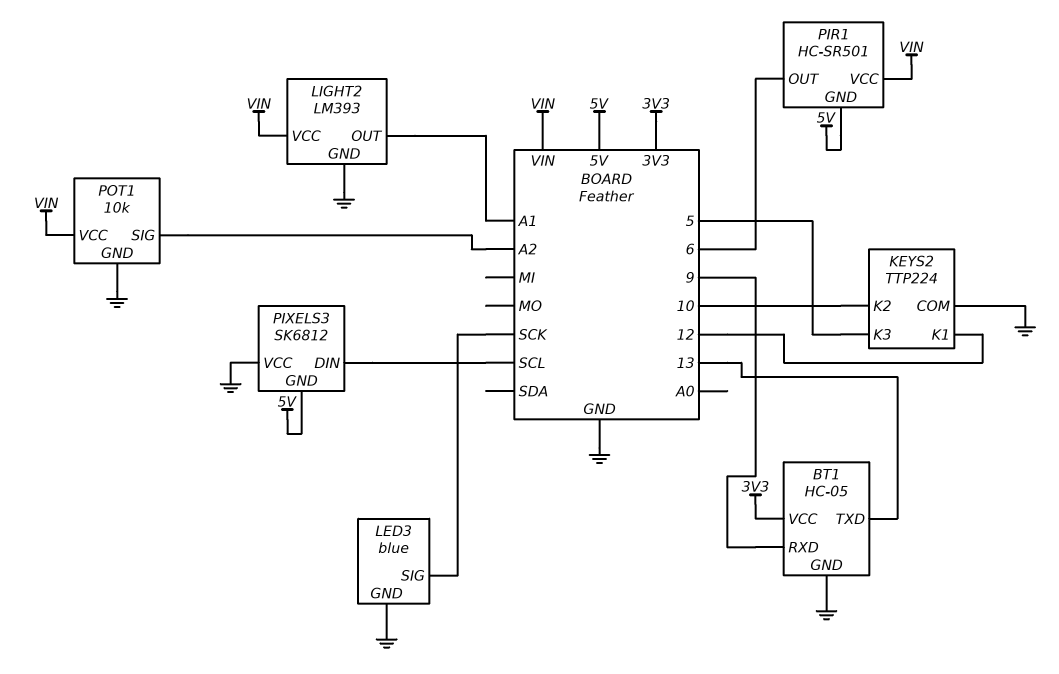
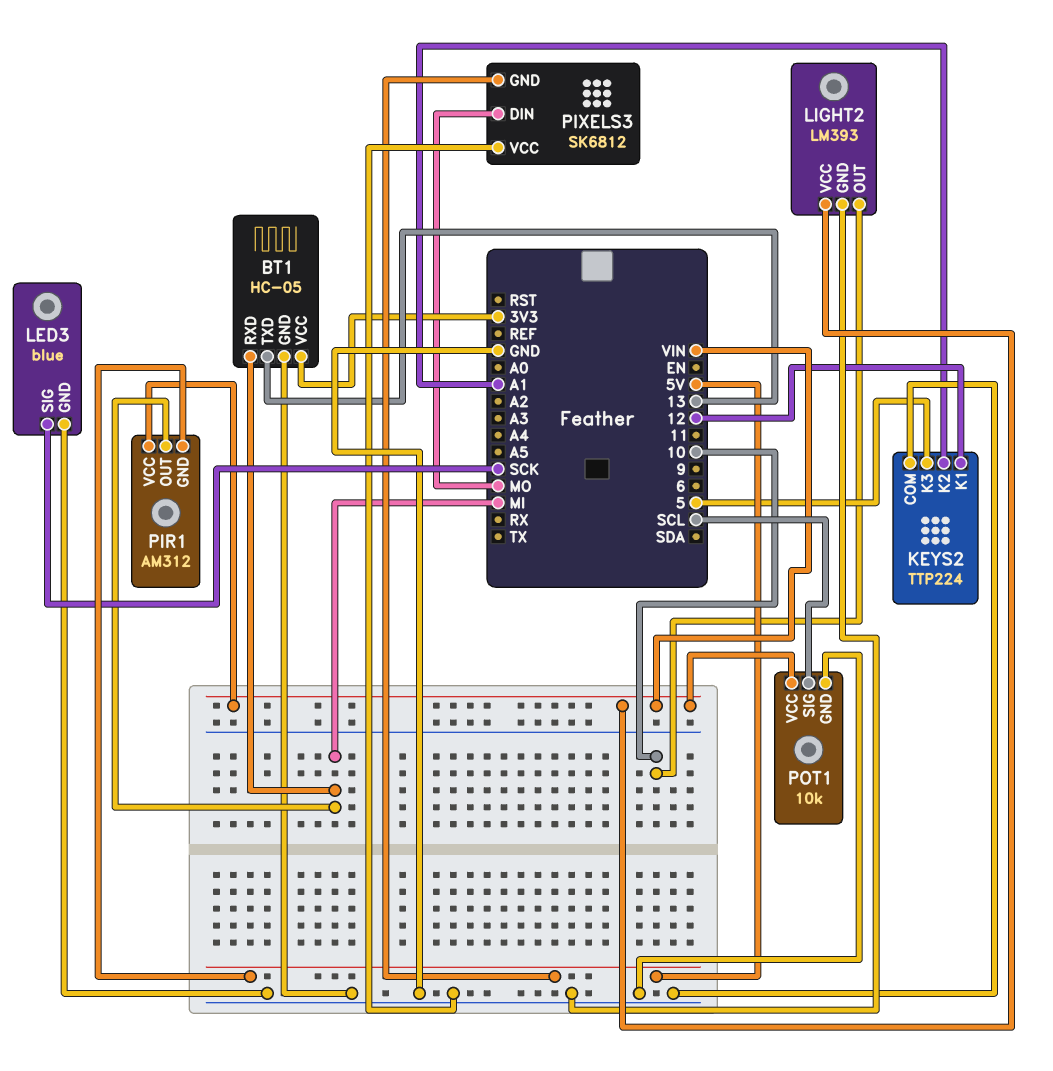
BT1 pin RXD: 9 -> MI
KEYS2 pin K2: 10 -> A1
LIGHT2 pin OUT: A1 -> 10
PIR1: HC-SR501 -> AM312
PIR1 pin OUT: 6 -> MI
PIXELS3 pin DIN: SCL -> MO
POT1 pin SIG: A2 -> SCL

